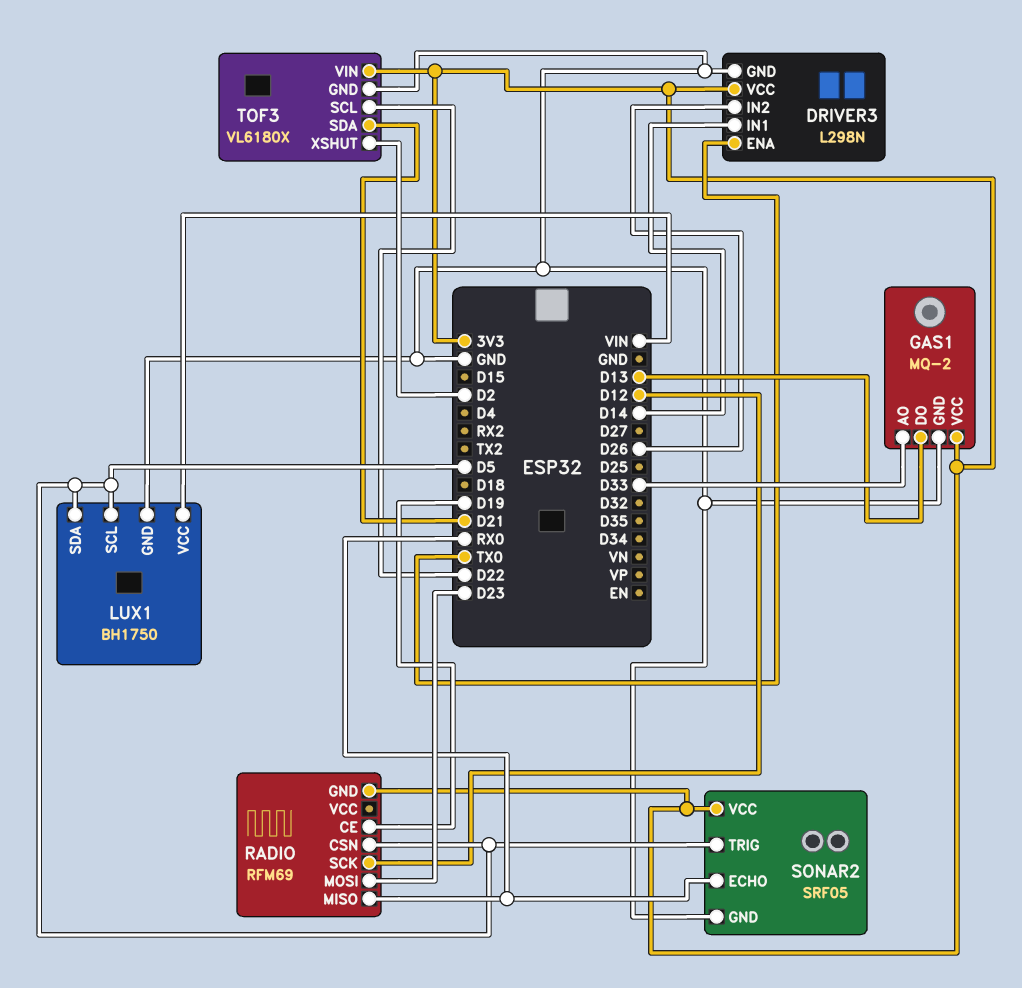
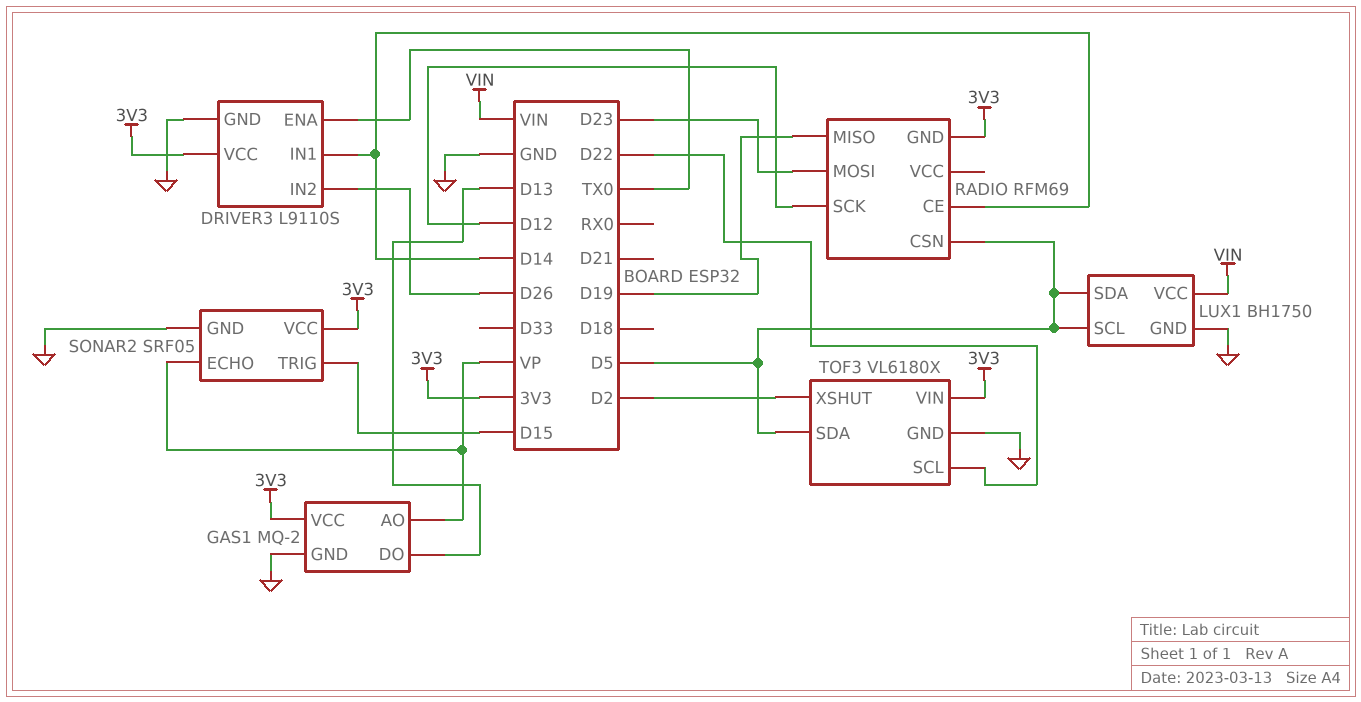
DRIVER3: L298N -> L9110S
GAS1 pin AO: D33 -> VP
RADIO pin CE: D19 -> D14
RADIO pin MISO: RX0 -> D19
SONAR2 pin ECHO: RX0 -> VP
SONAR2 pin TRIG: D5 -> D15
TOF3 pin SDA: D21 -> D5

